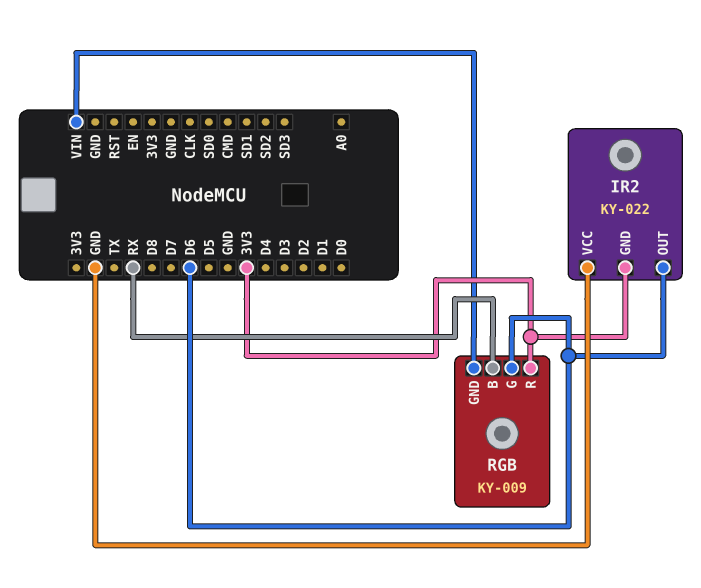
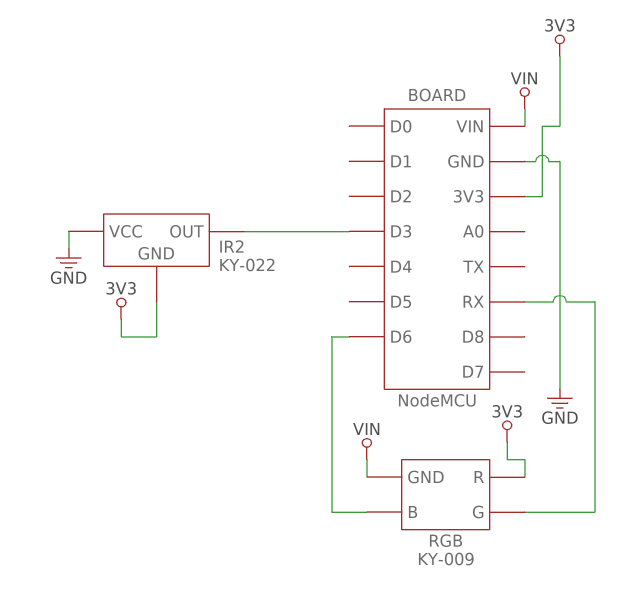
IR2 pin OUT: D6 -> D3
RGB pin B: RX -> D6
RGB pin G: D6 -> RX

